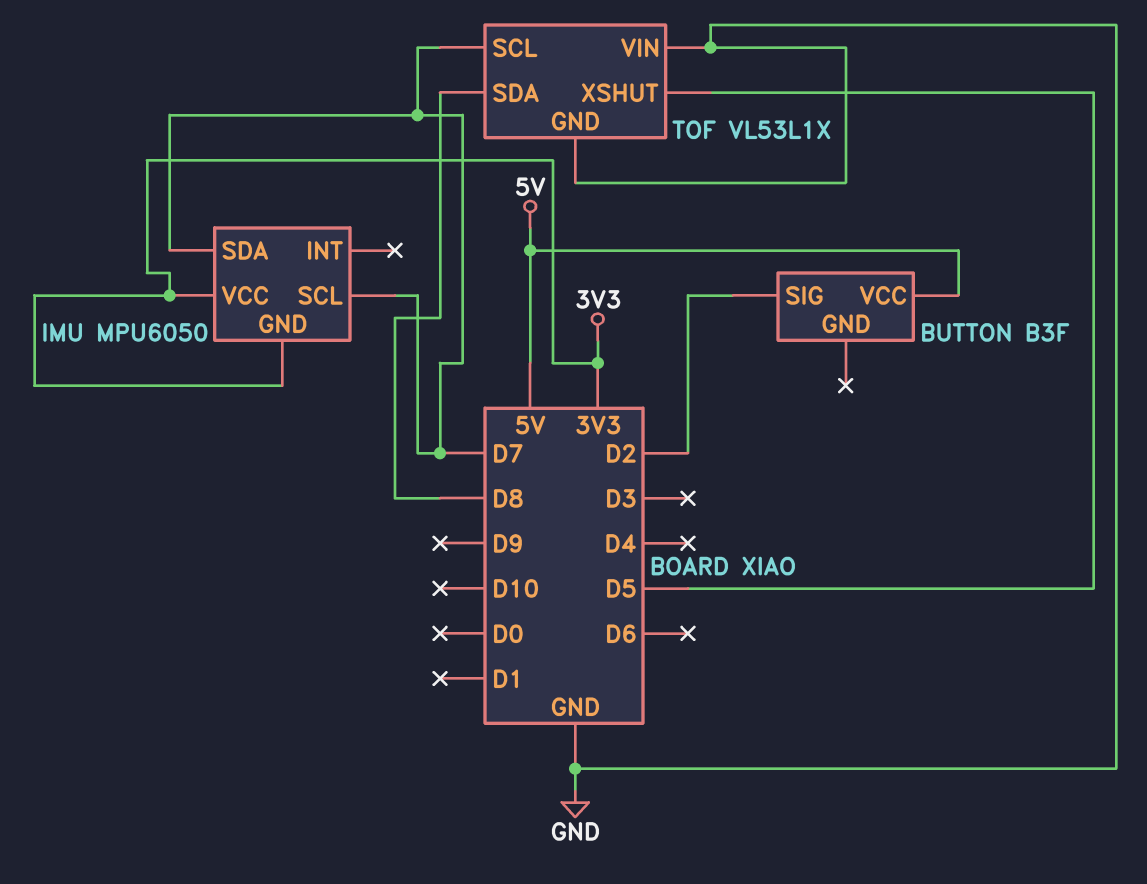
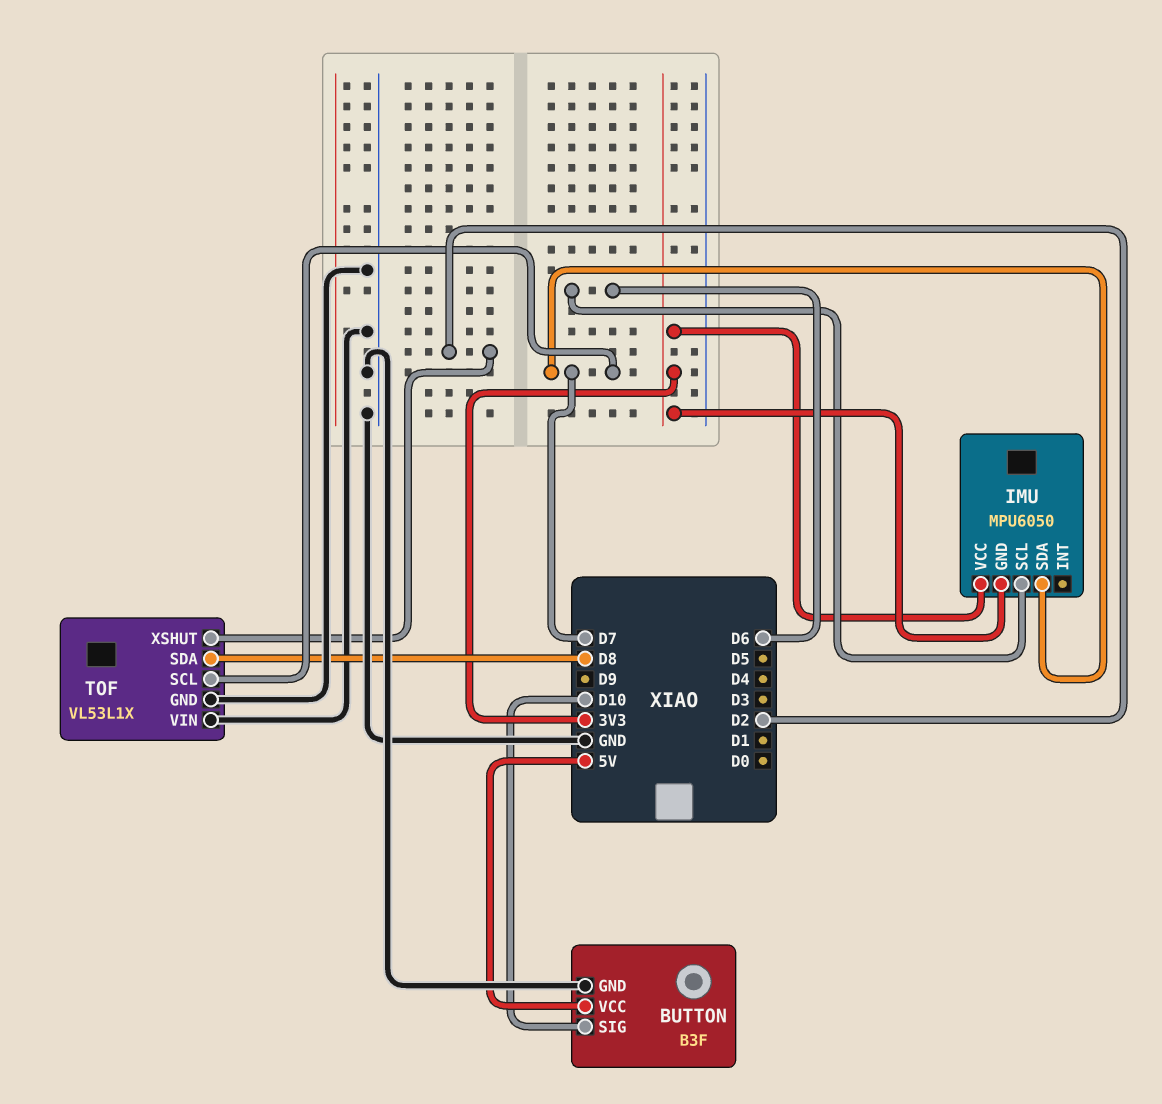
BUTTON pin GND: none -> GND
BUTTON pin SIG: D2 -> D10
IMU pin SCL: D7 -> D6
TOF pin XSHUT: D5 -> D2

